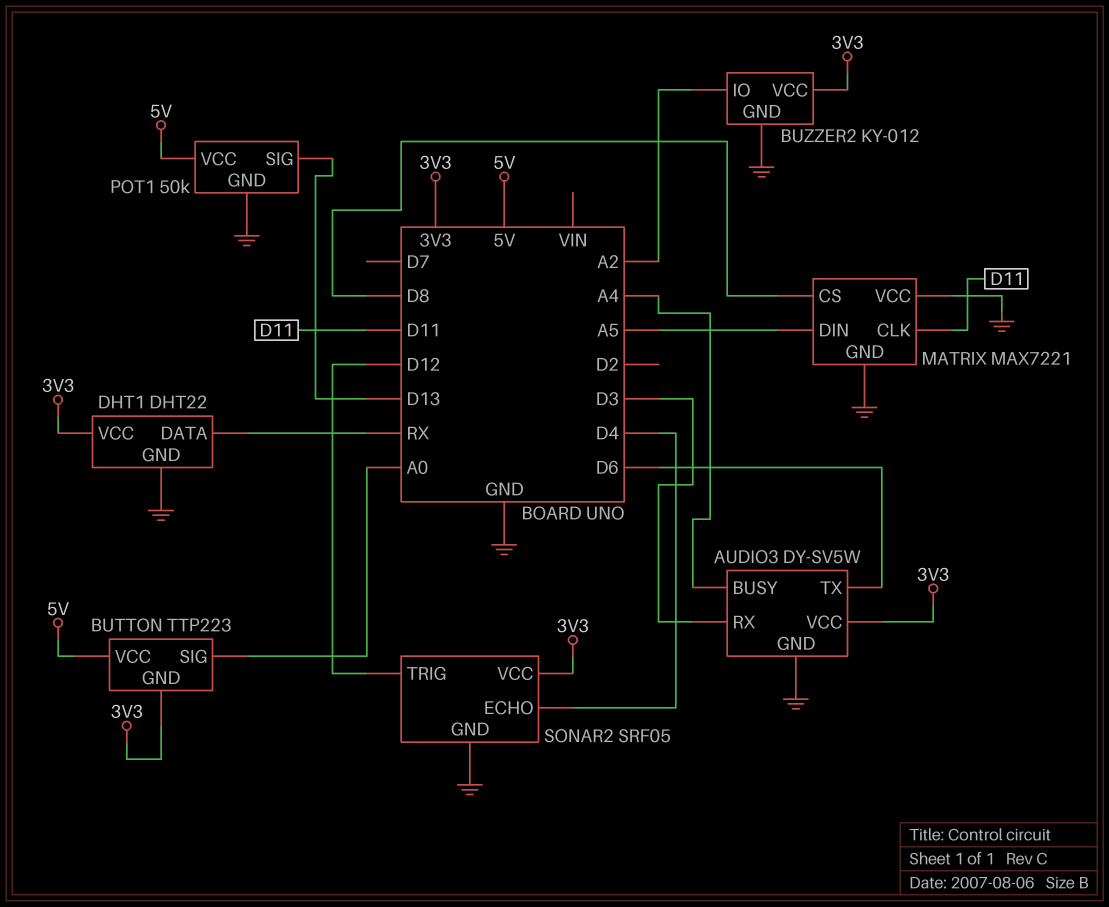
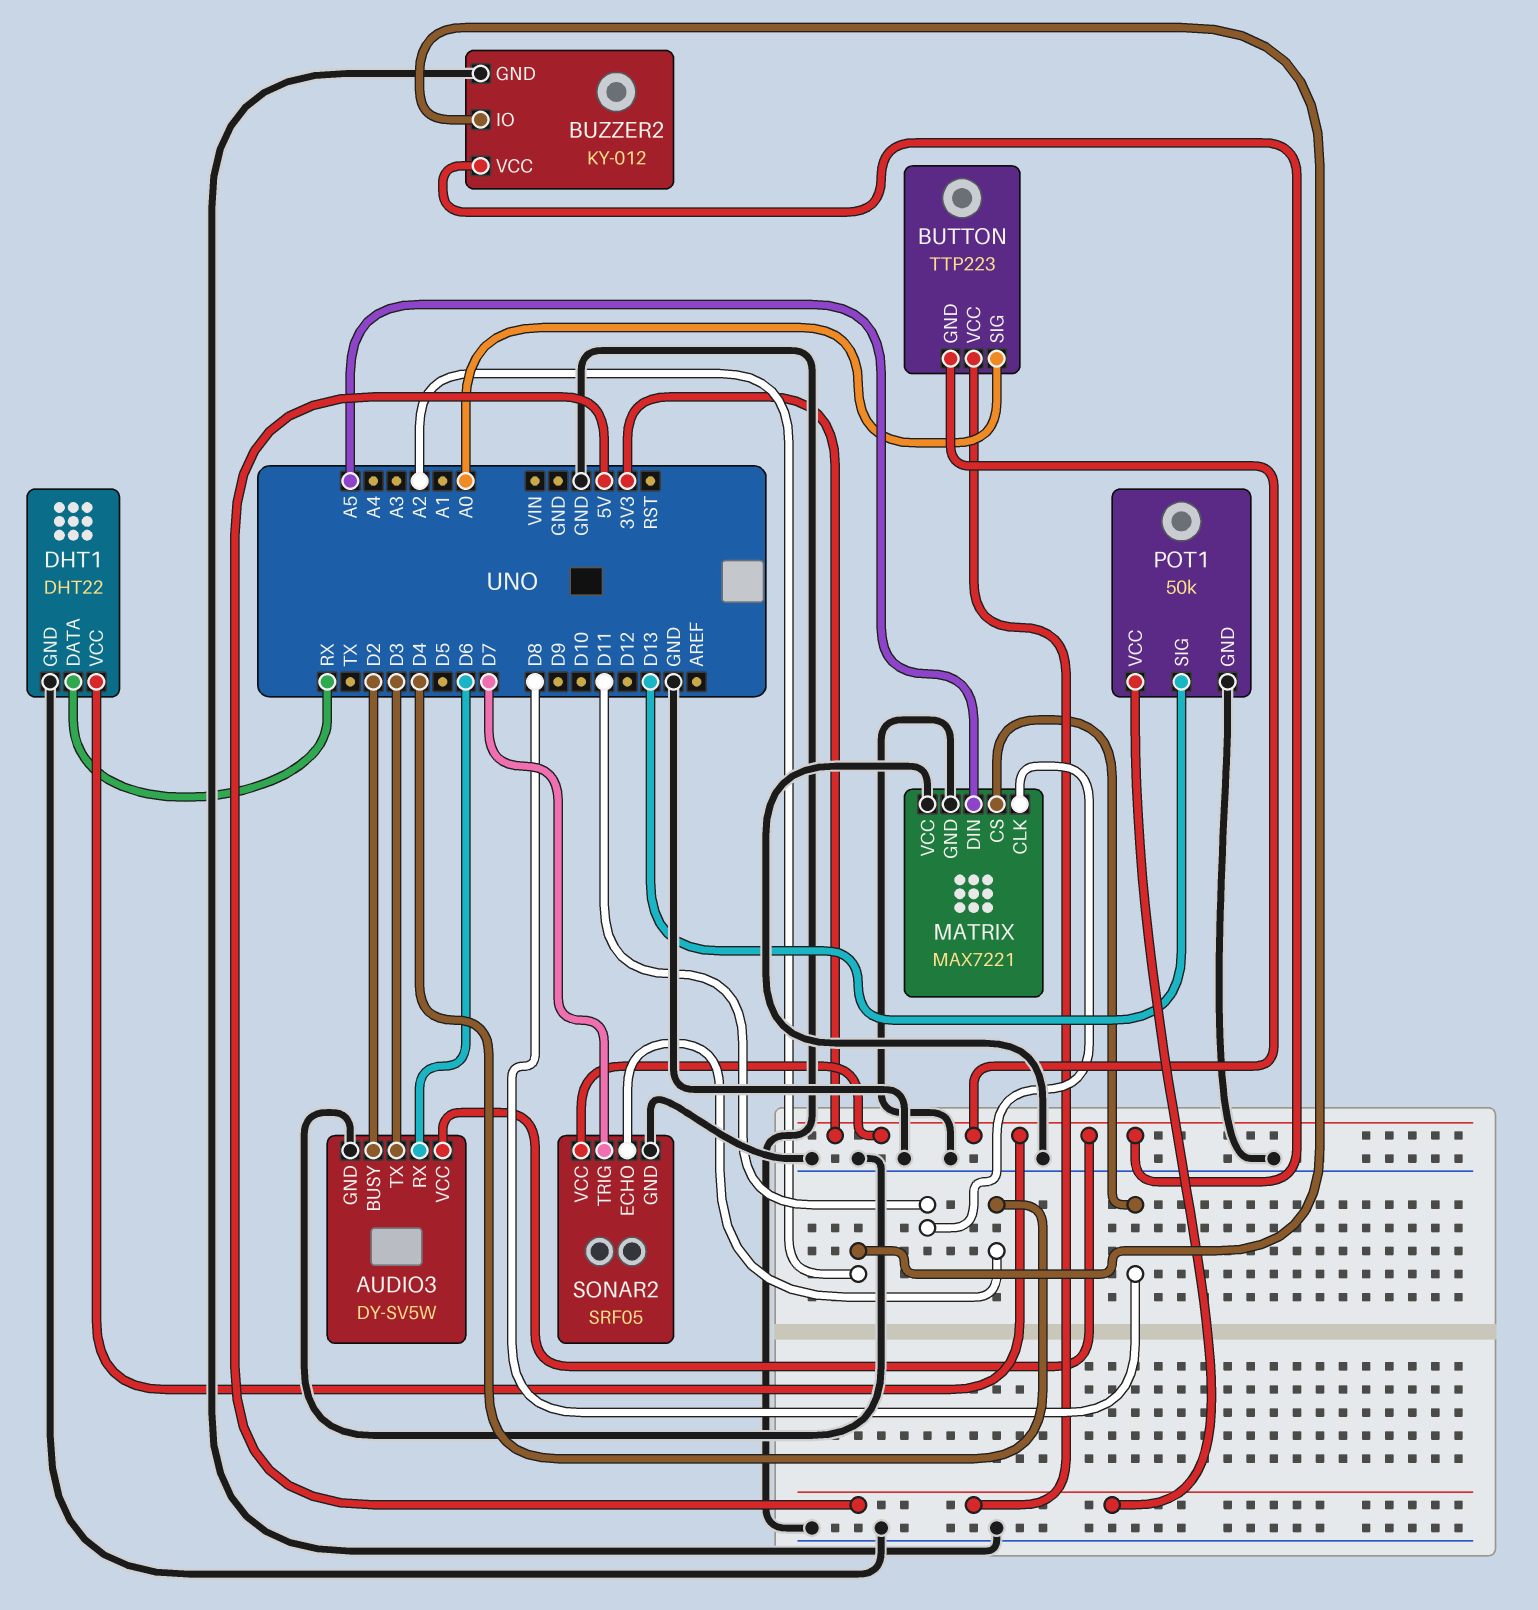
AUDIO3 pin BUSY: A4 -> D2
AUDIO3 pin RX: D3 -> D6
AUDIO3 pin TX: D6 -> D3
SONAR2 pin TRIG: D12 -> D7

